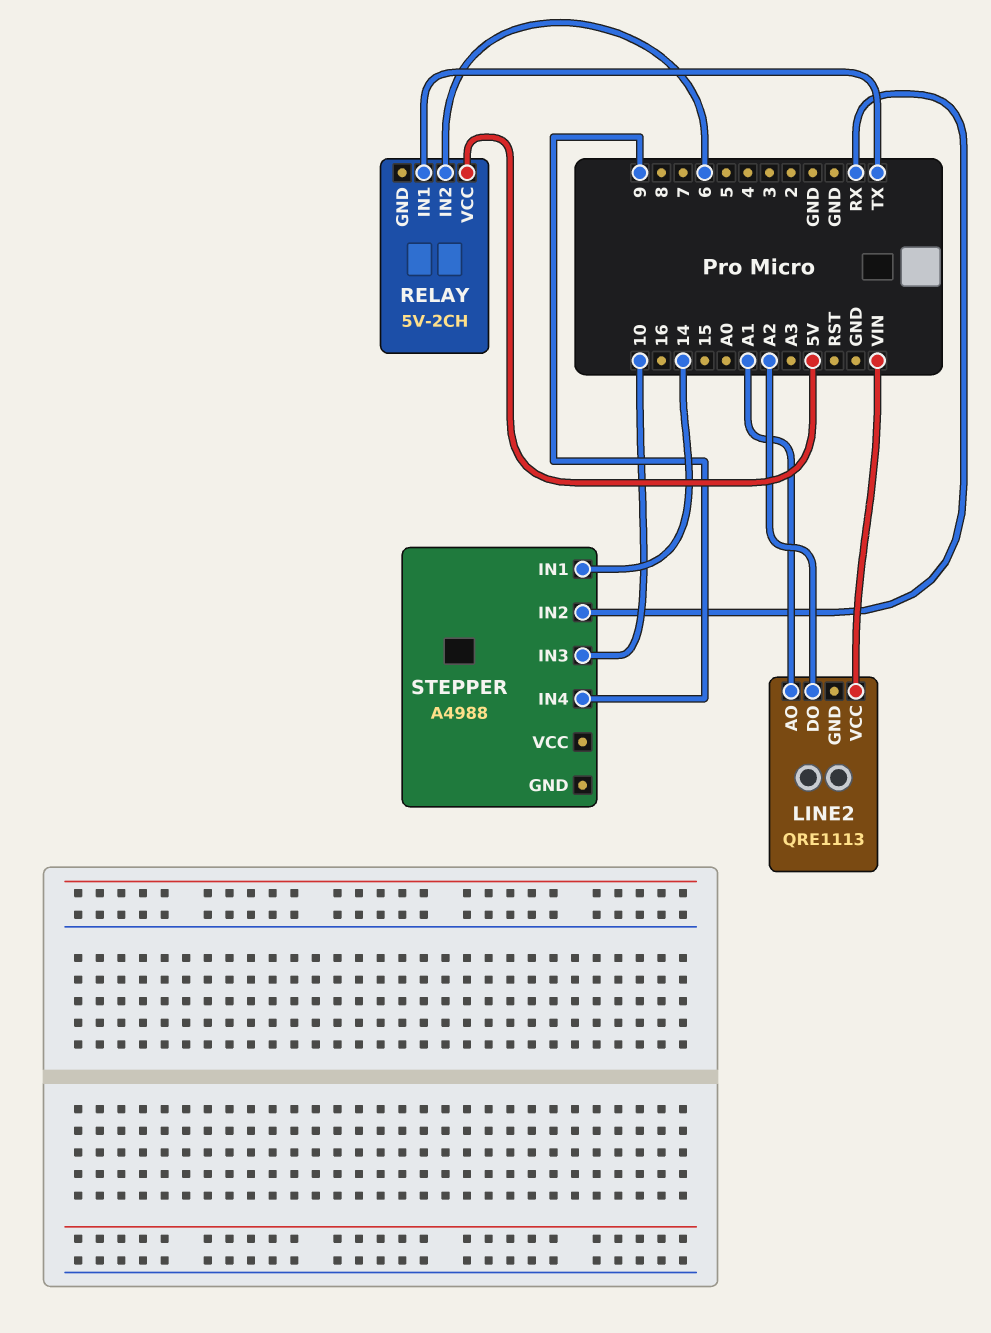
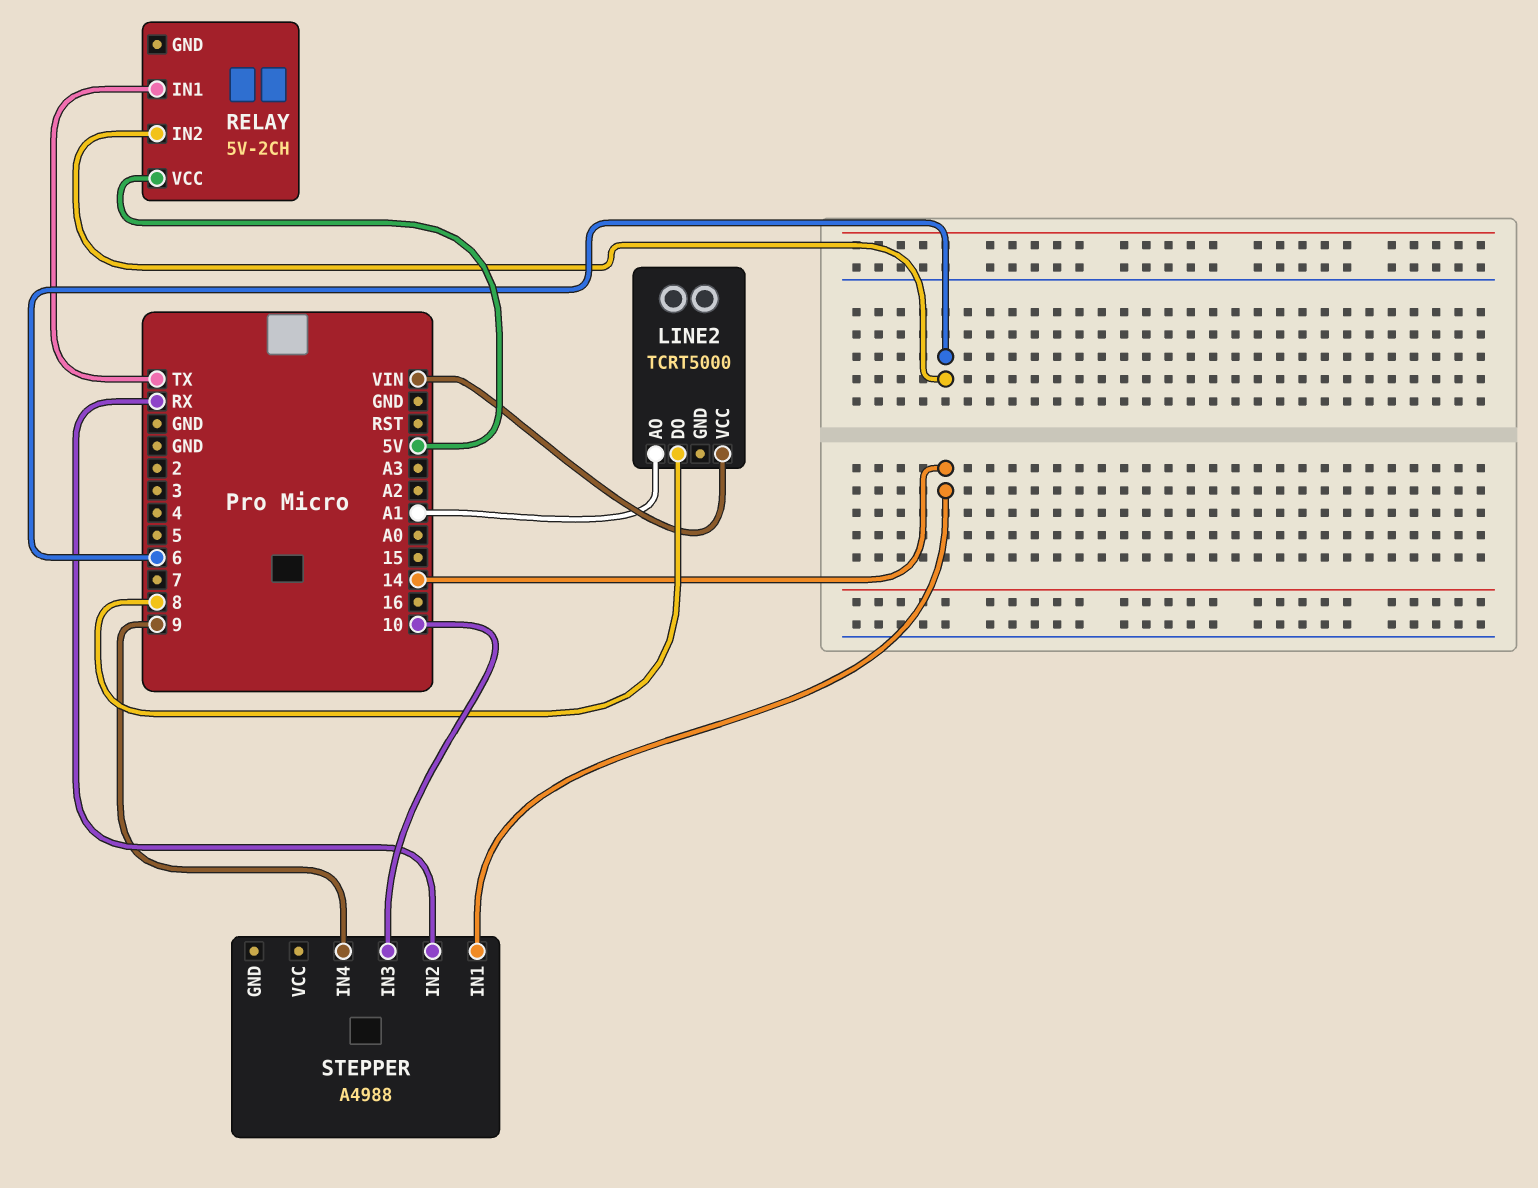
LINE2: QRE1113 -> TCRT5000
LINE2 pin DO: A2 -> 8

